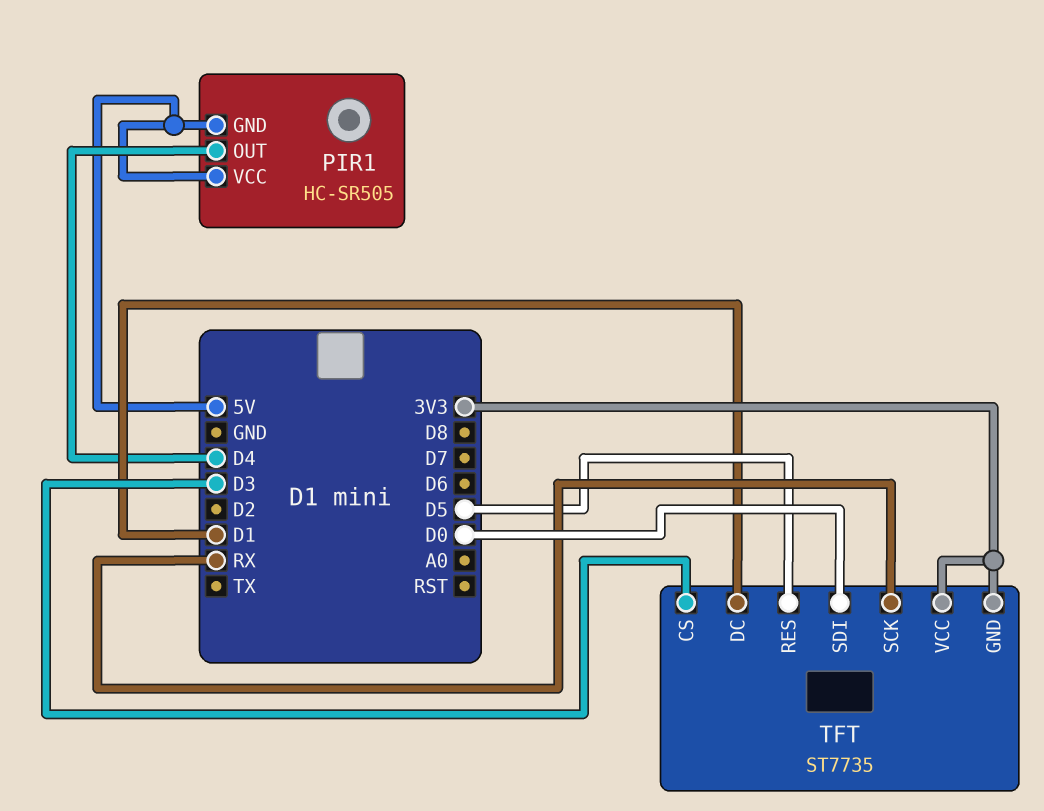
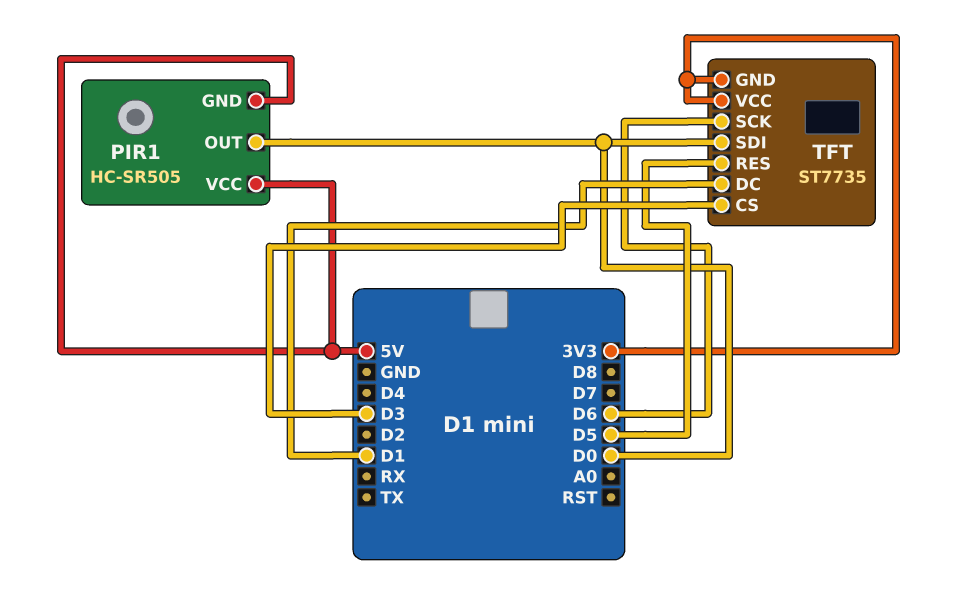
PIR1 pin OUT: D4 -> D0
TFT pin SCK: RX -> D6

